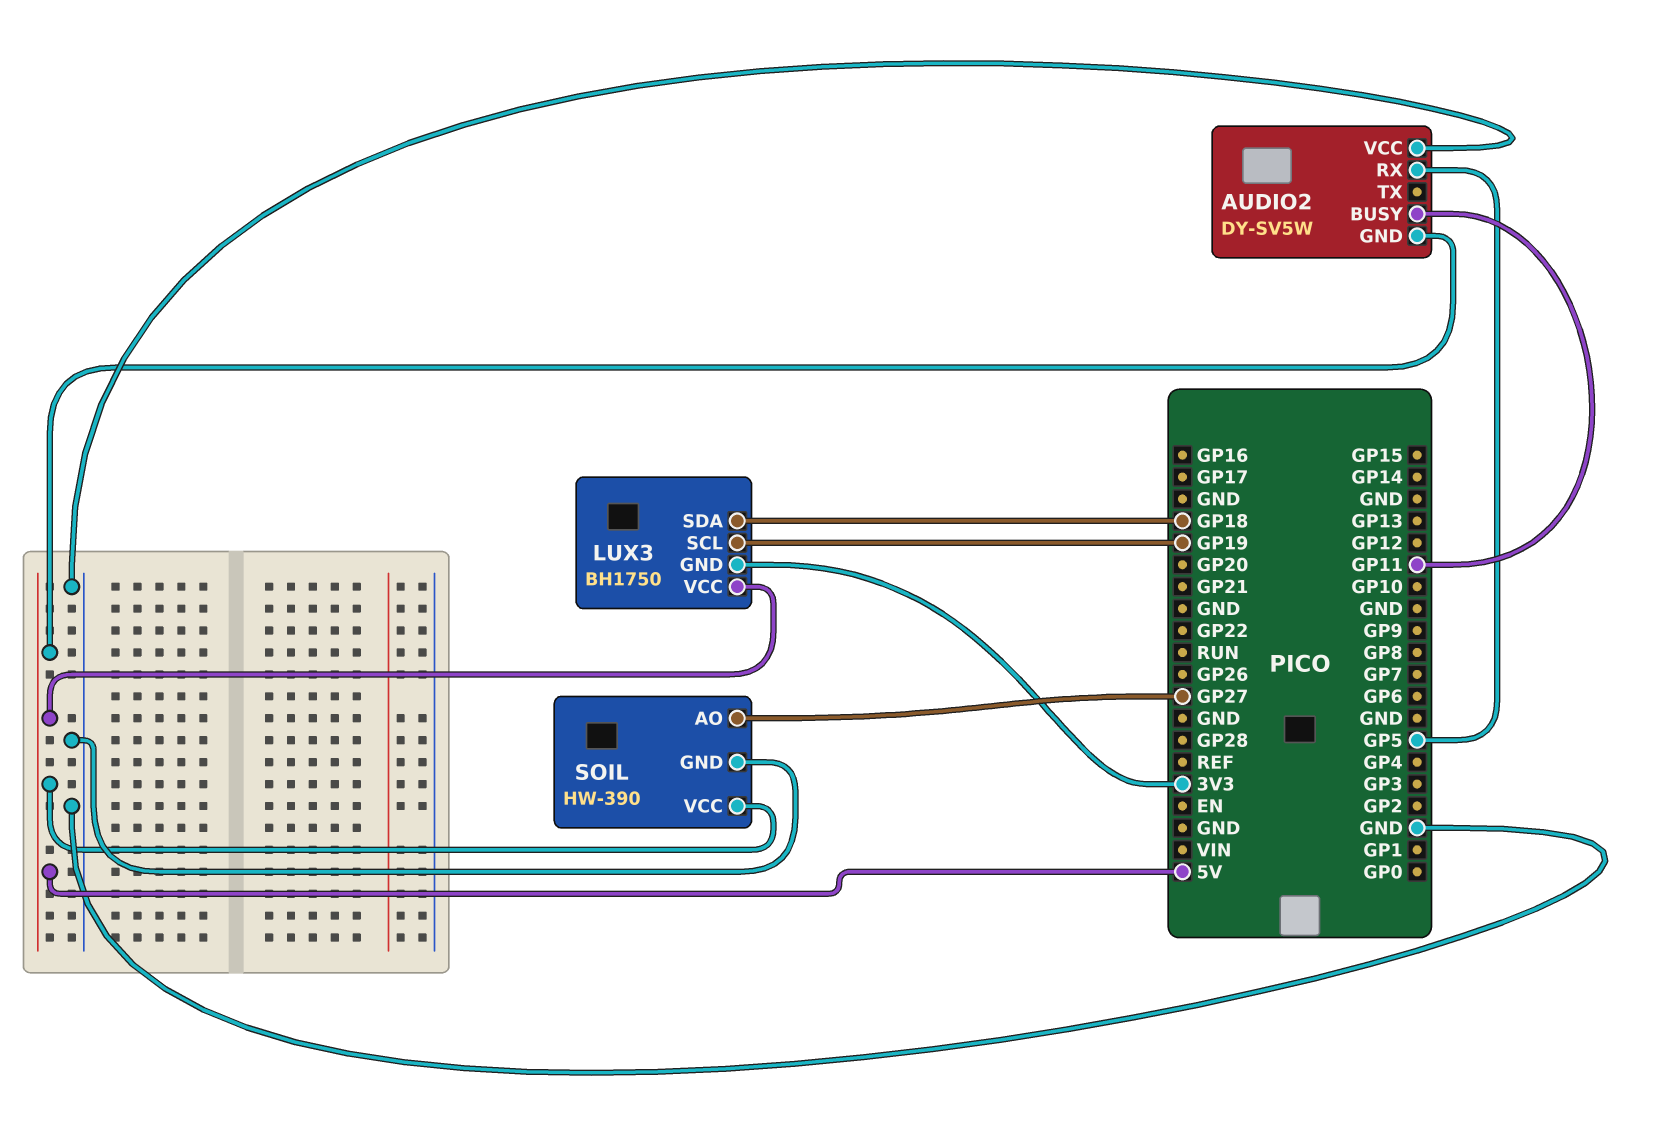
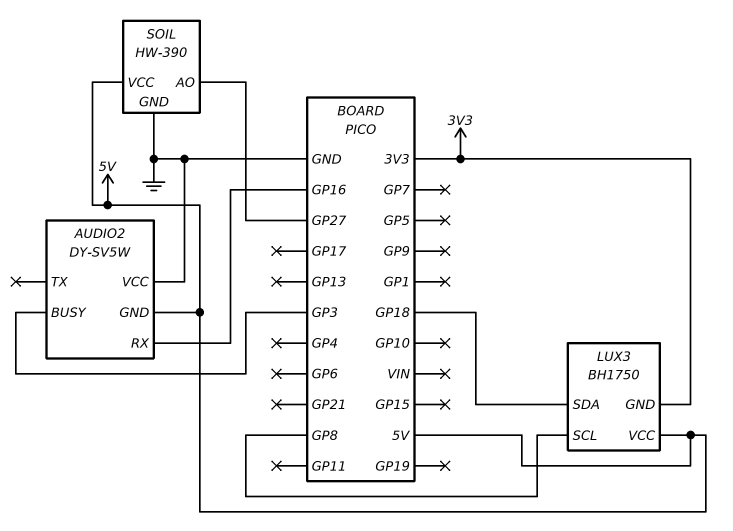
AUDIO2 pin BUSY: GP11 -> GP3
AUDIO2 pin RX: GP5 -> GP16
LUX3 pin SCL: GP19 -> GP8

